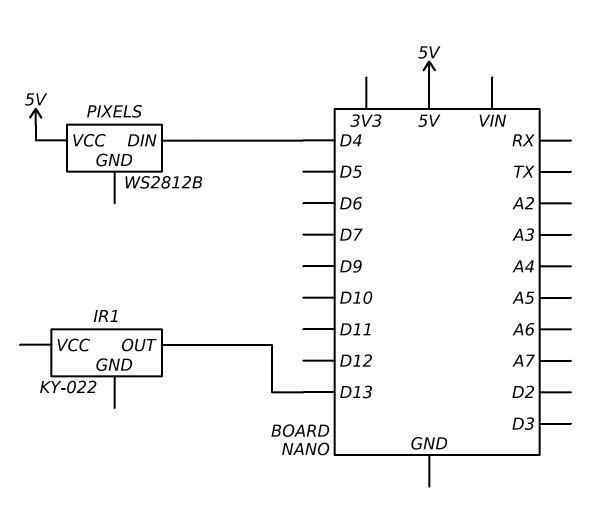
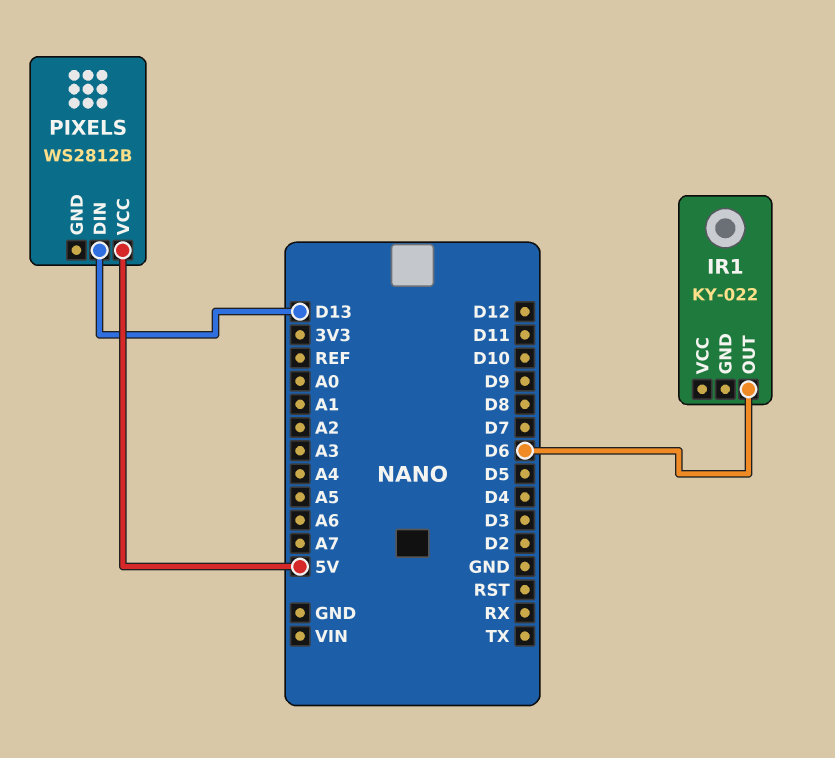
IR1 pin OUT: D13 -> D6
PIXELS pin DIN: D4 -> D13

